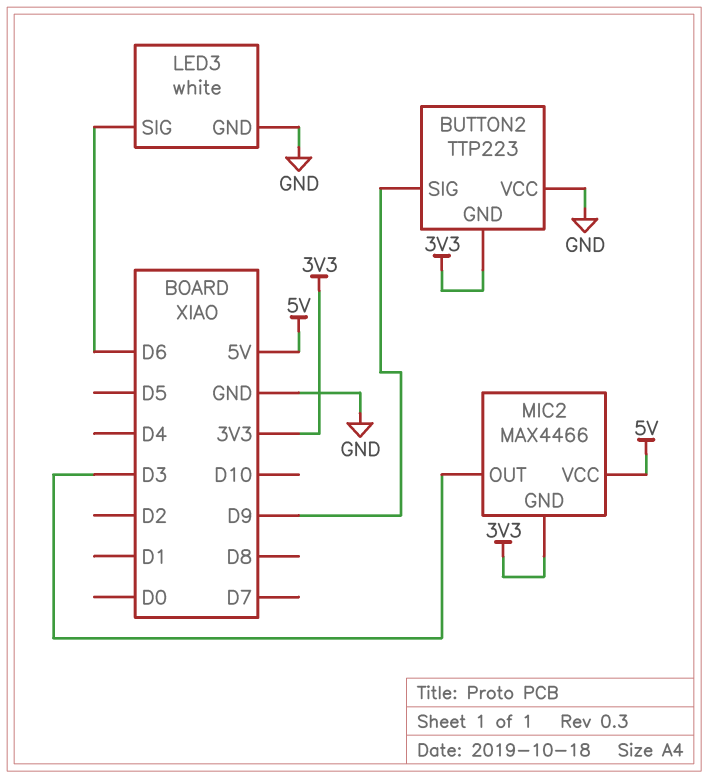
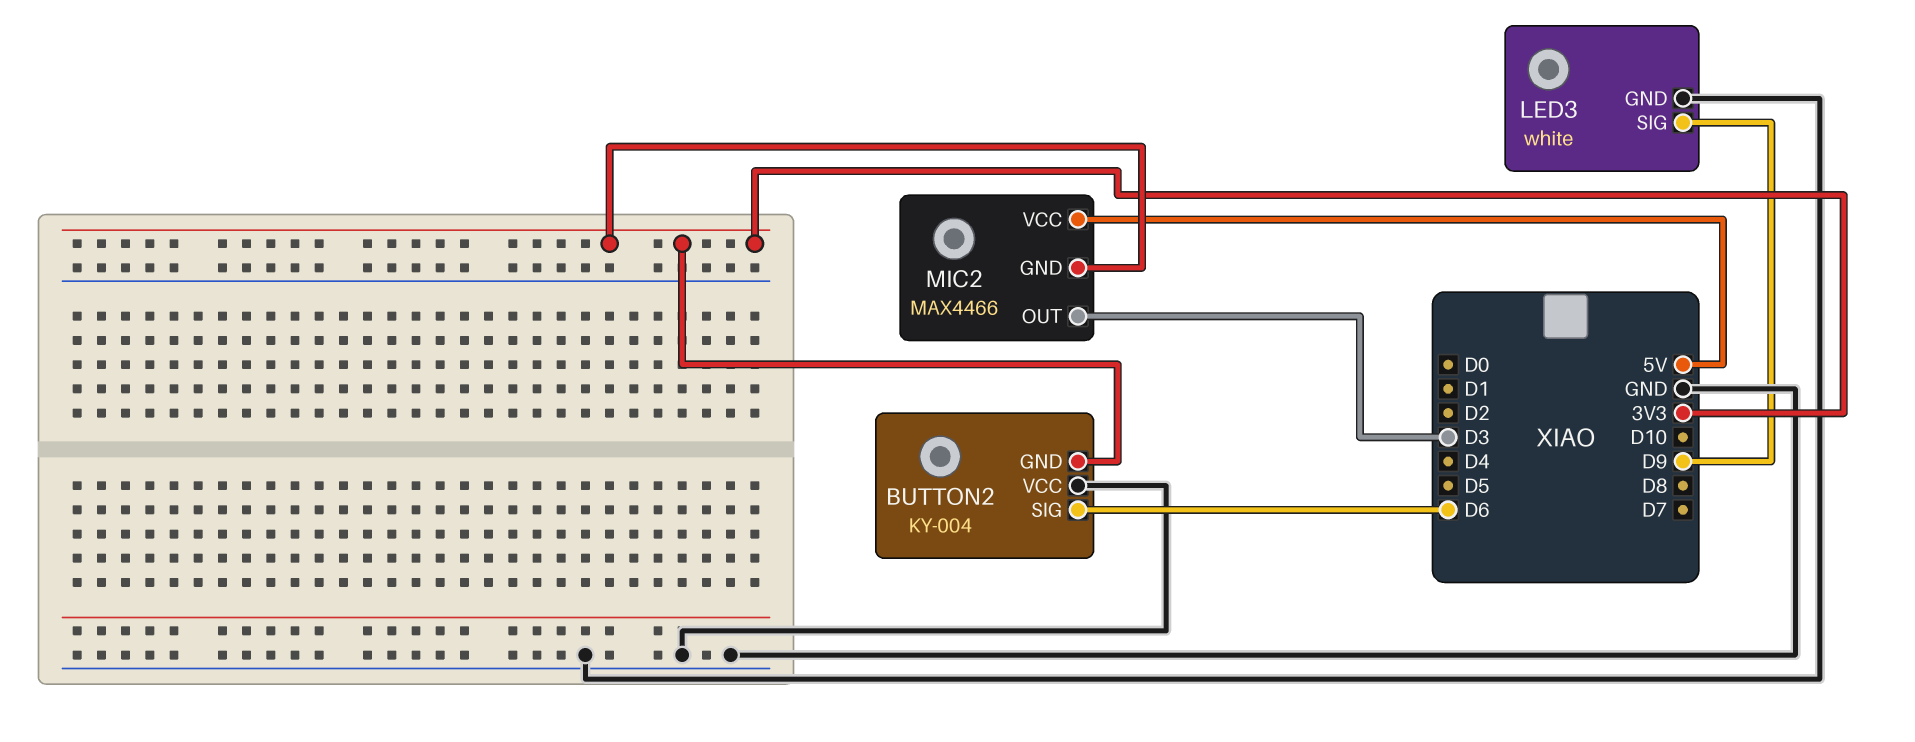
BUTTON2: TTP223 -> KY-004
BUTTON2 pin SIG: D9 -> D6
LED3 pin SIG: D6 -> D9

